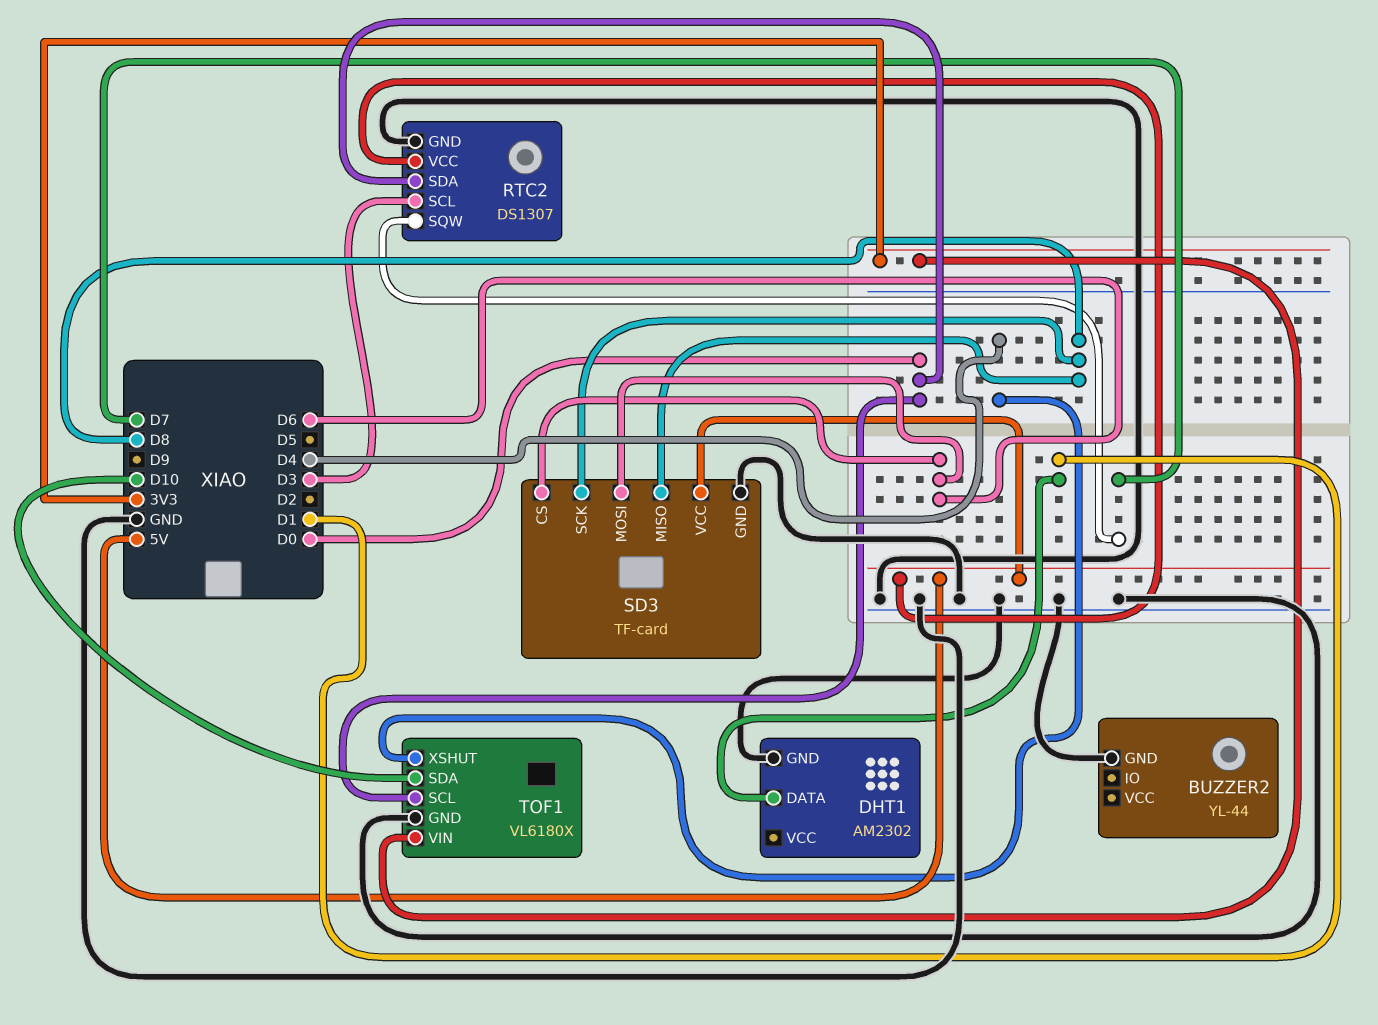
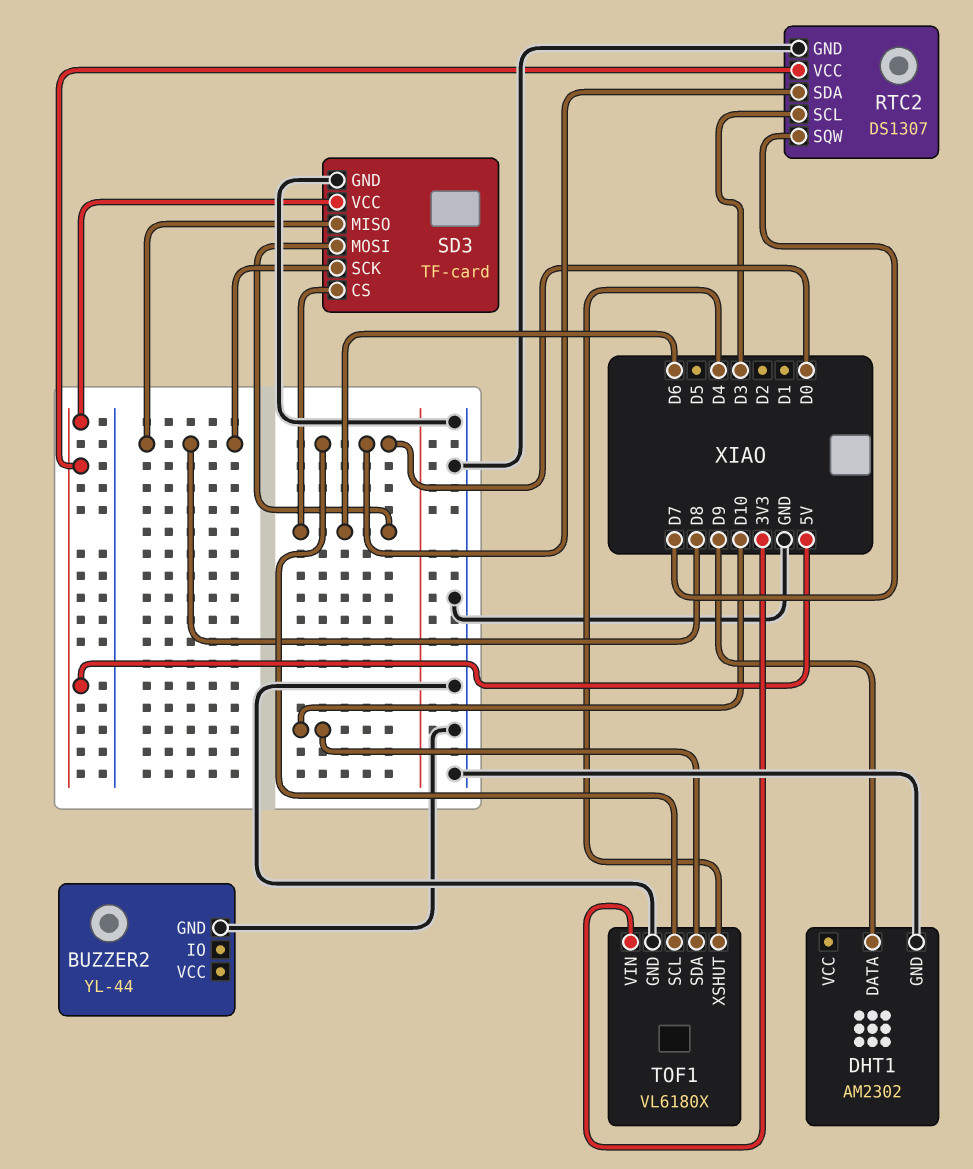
DHT1 pin DATA: D1 -> D9

